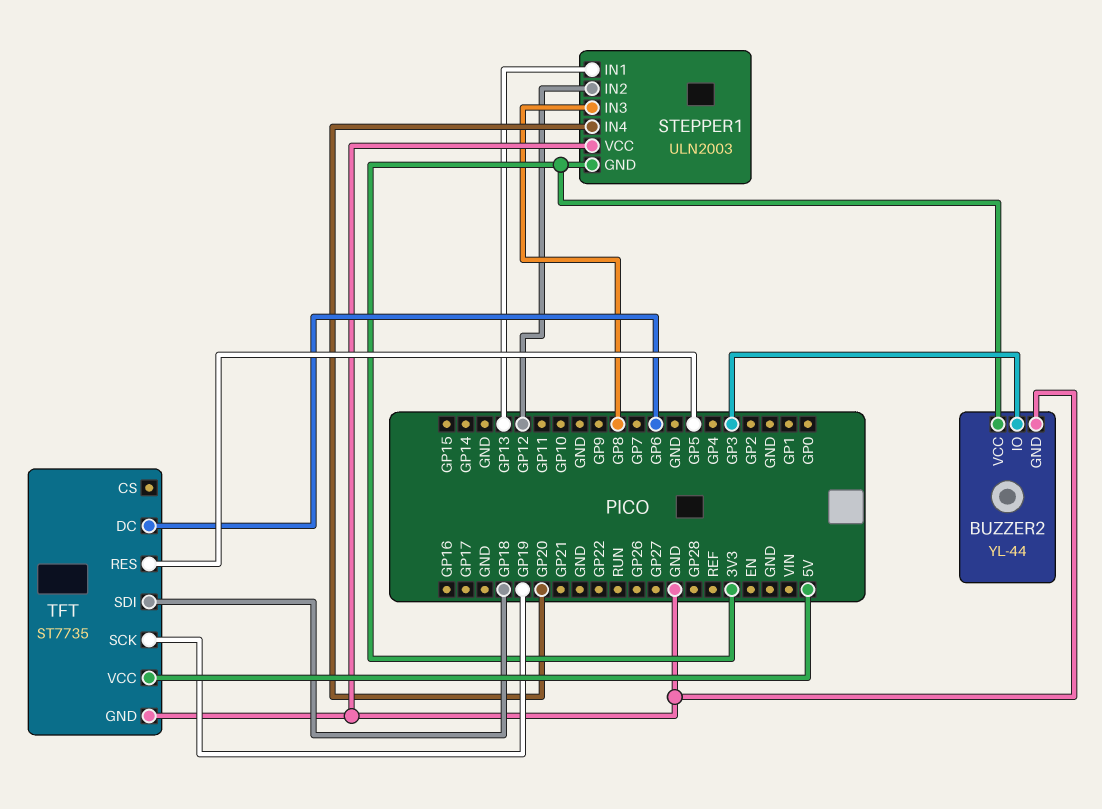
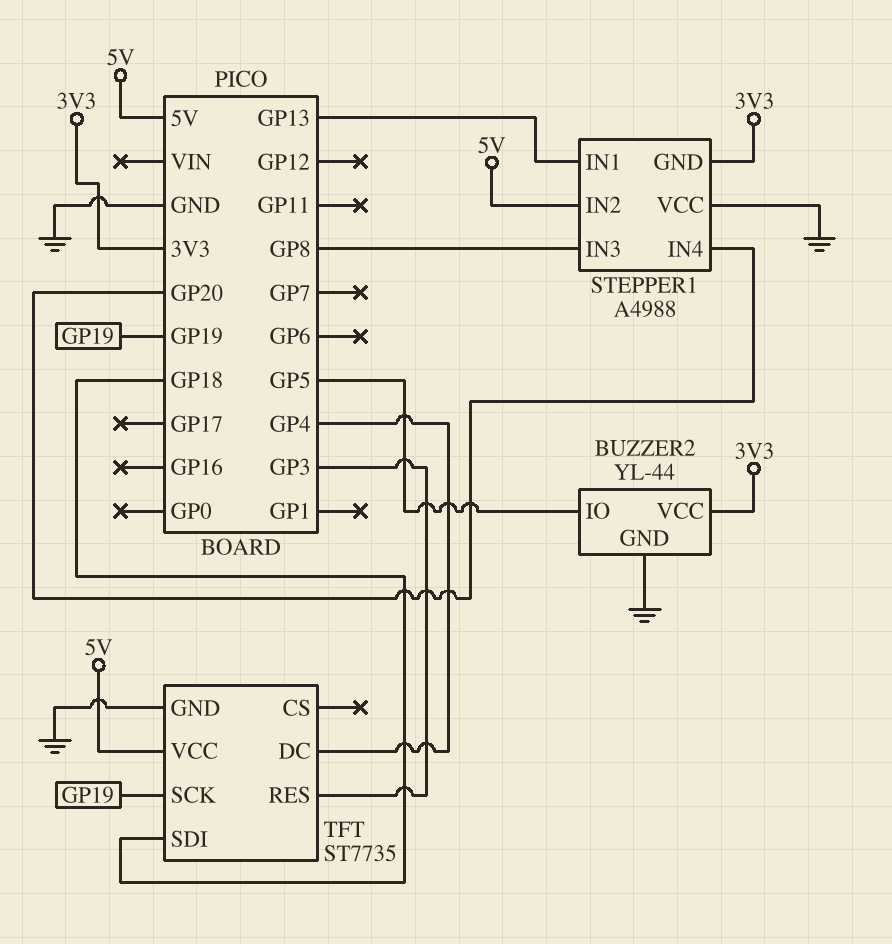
BUZZER2 pin IO: GP3 -> GP5
STEPPER1: ULN2003 -> A4988
STEPPER1 pin IN2: GP12 -> 5V
TFT pin DC: GP6 -> GP4
TFT pin RES: GP5 -> GP3

